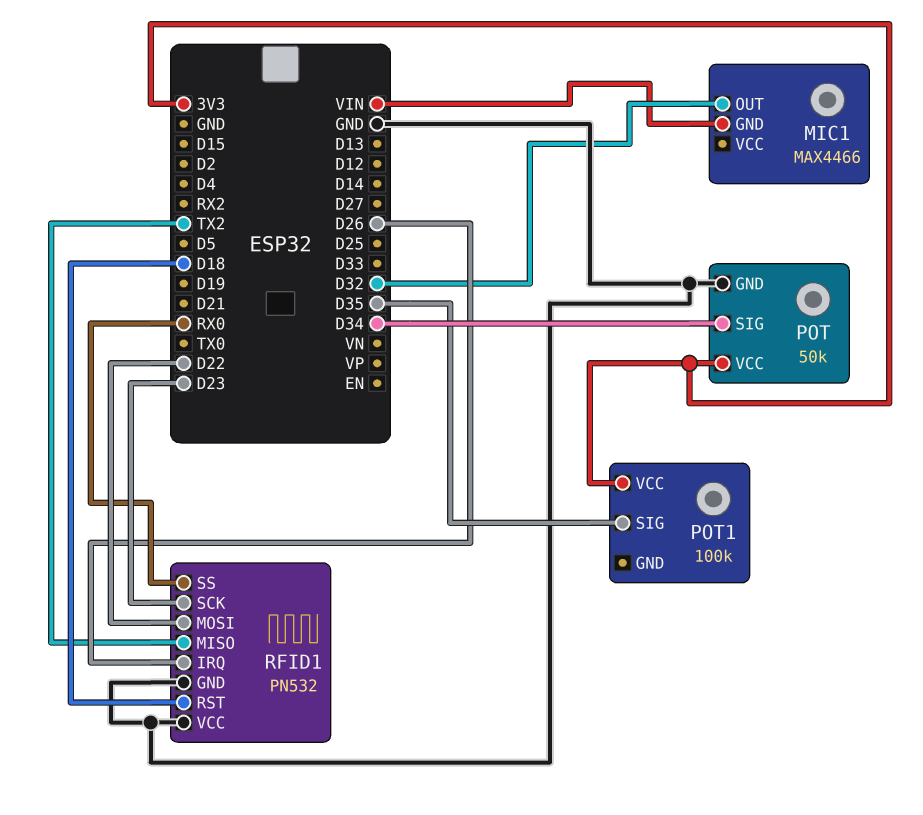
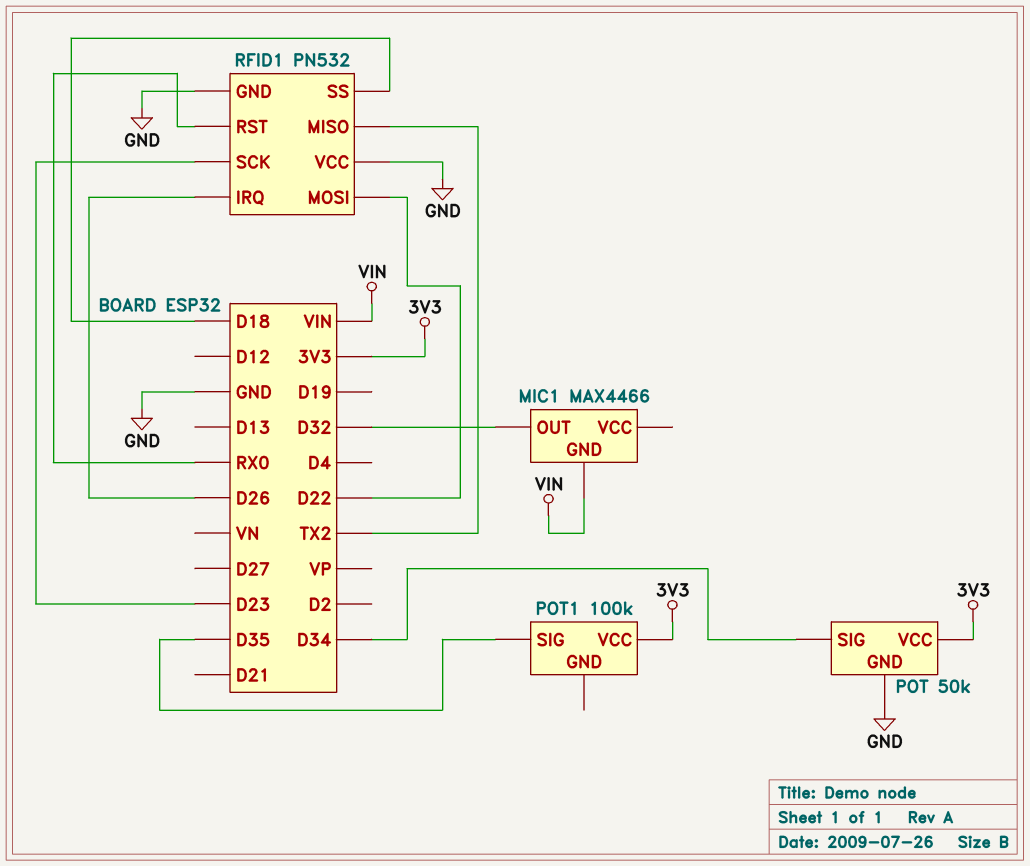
RFID1 pin RST: D18 -> RX0
RFID1 pin SS: RX0 -> D18

